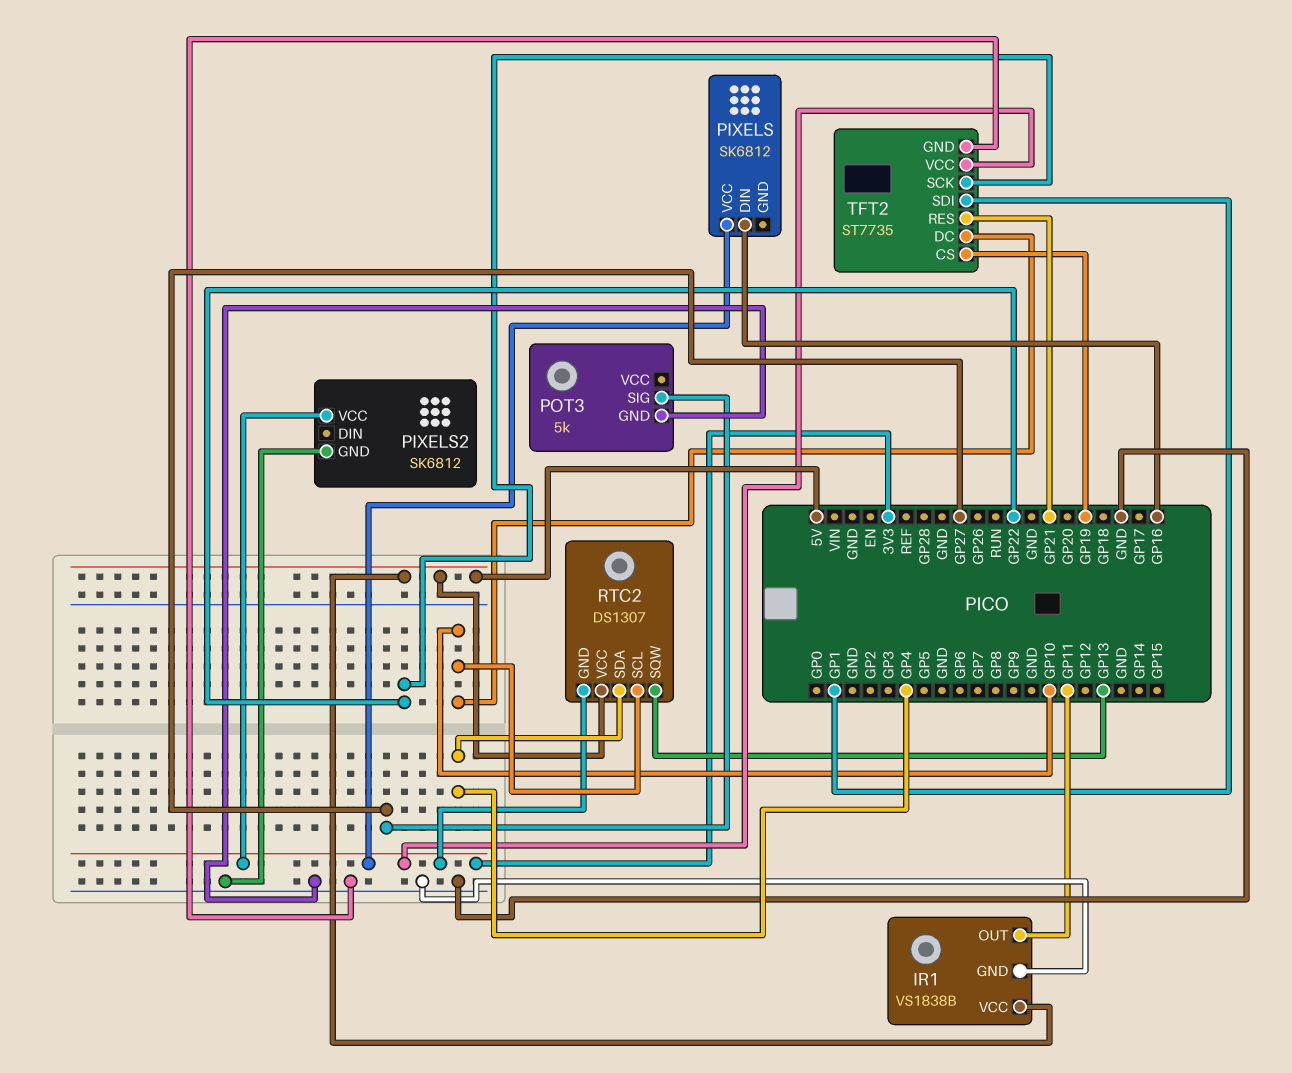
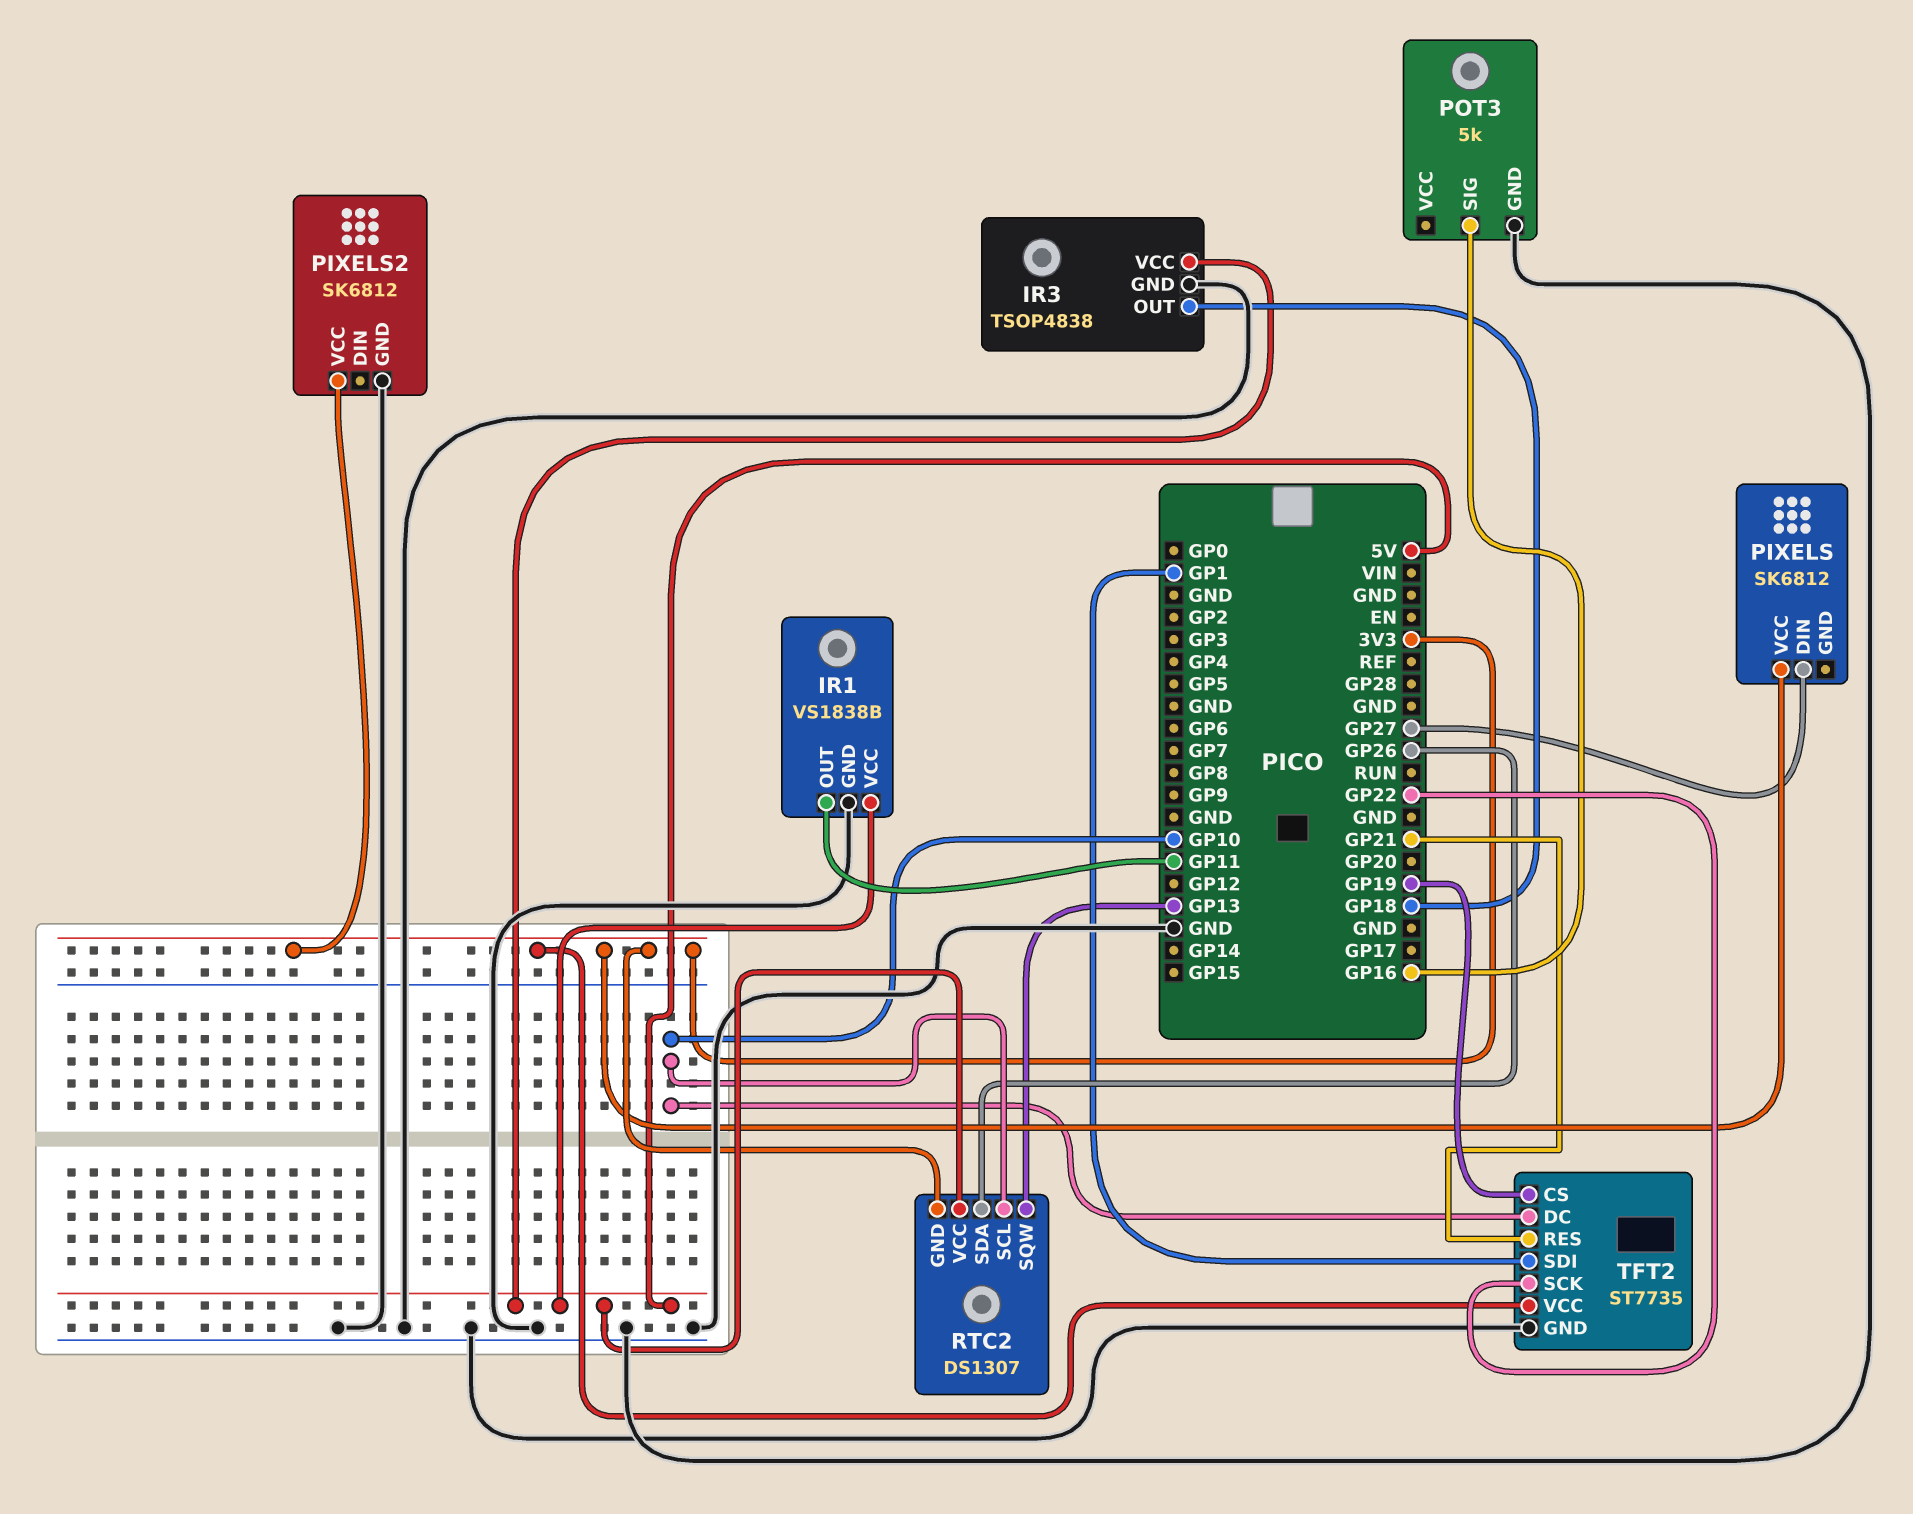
IR3: none -> TSOP4838
IR3 pin GND: none -> GND
IR3 pin OUT: none -> GP18
IR3 pin VCC: none -> 5V
PIXELS pin DIN: GP16 -> GP27
POT3 pin SIG: GP27 -> GP16
RTC2 pin SDA: GP4 -> GP26

